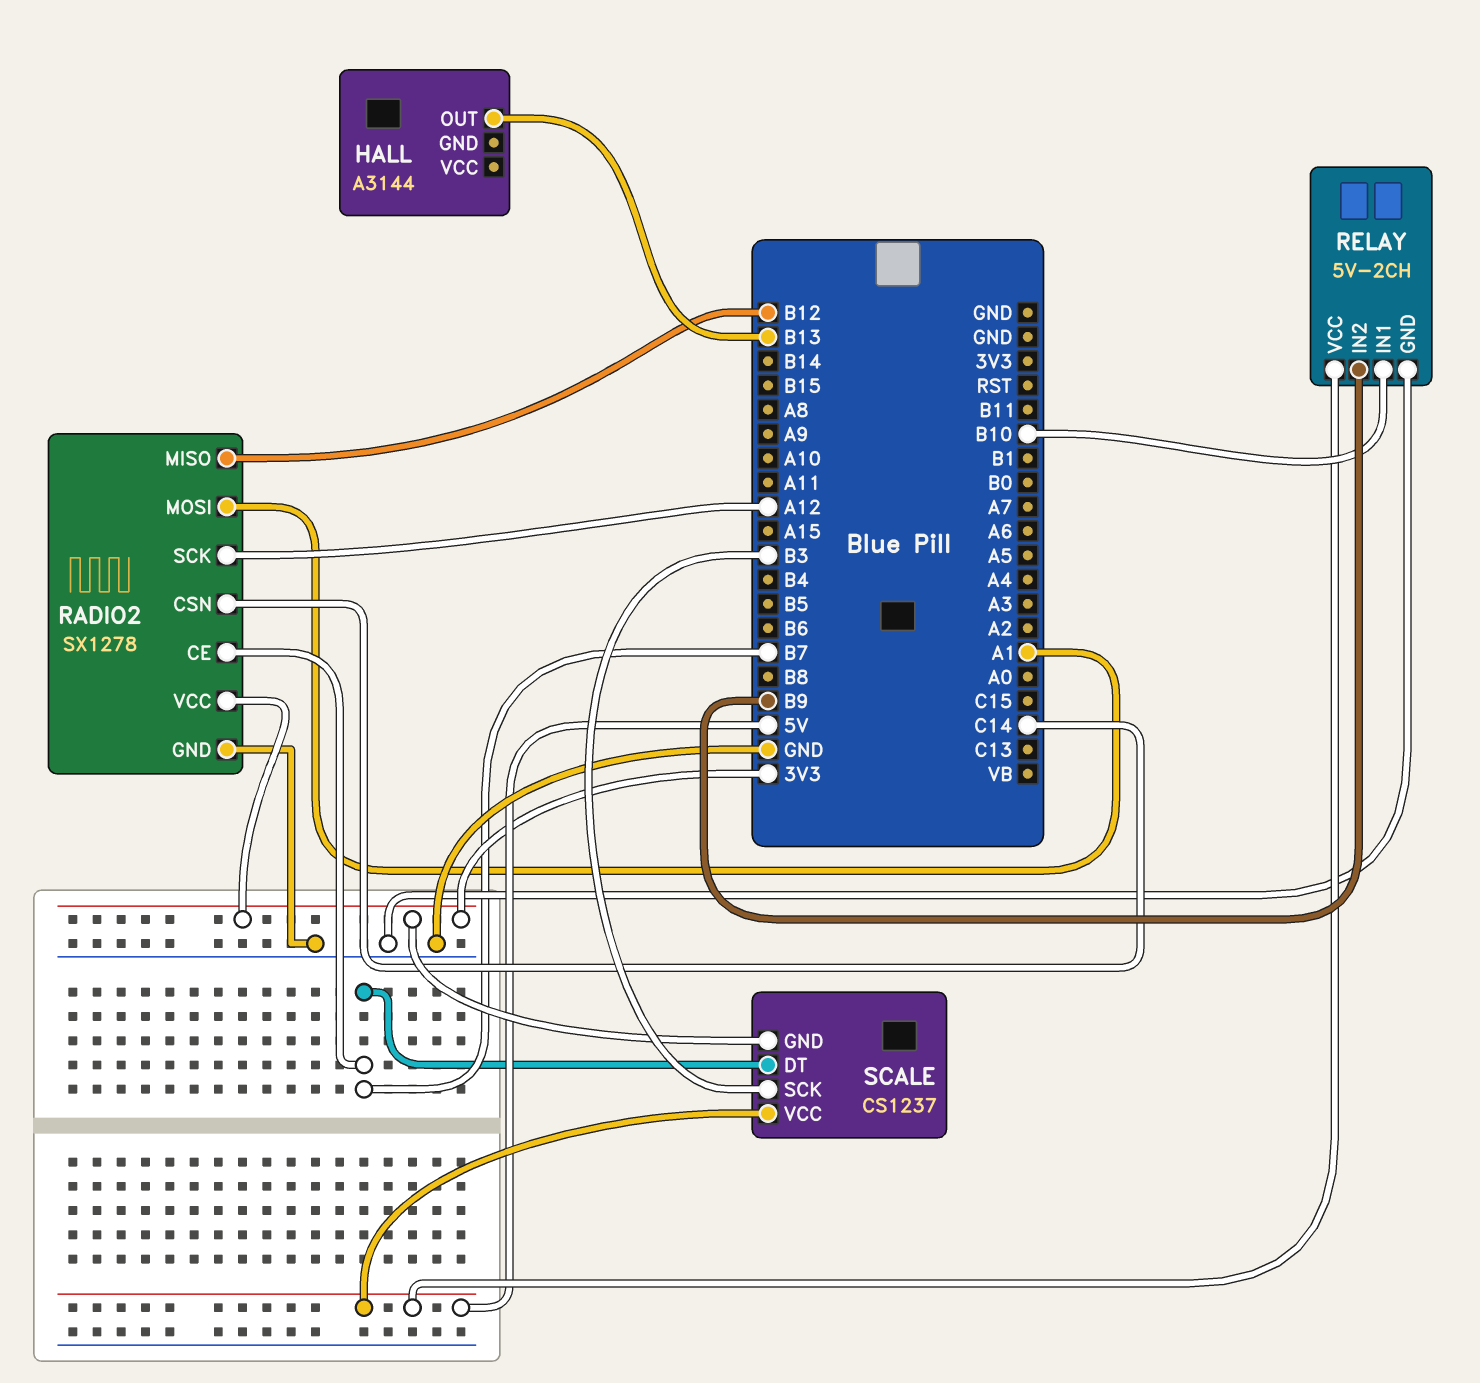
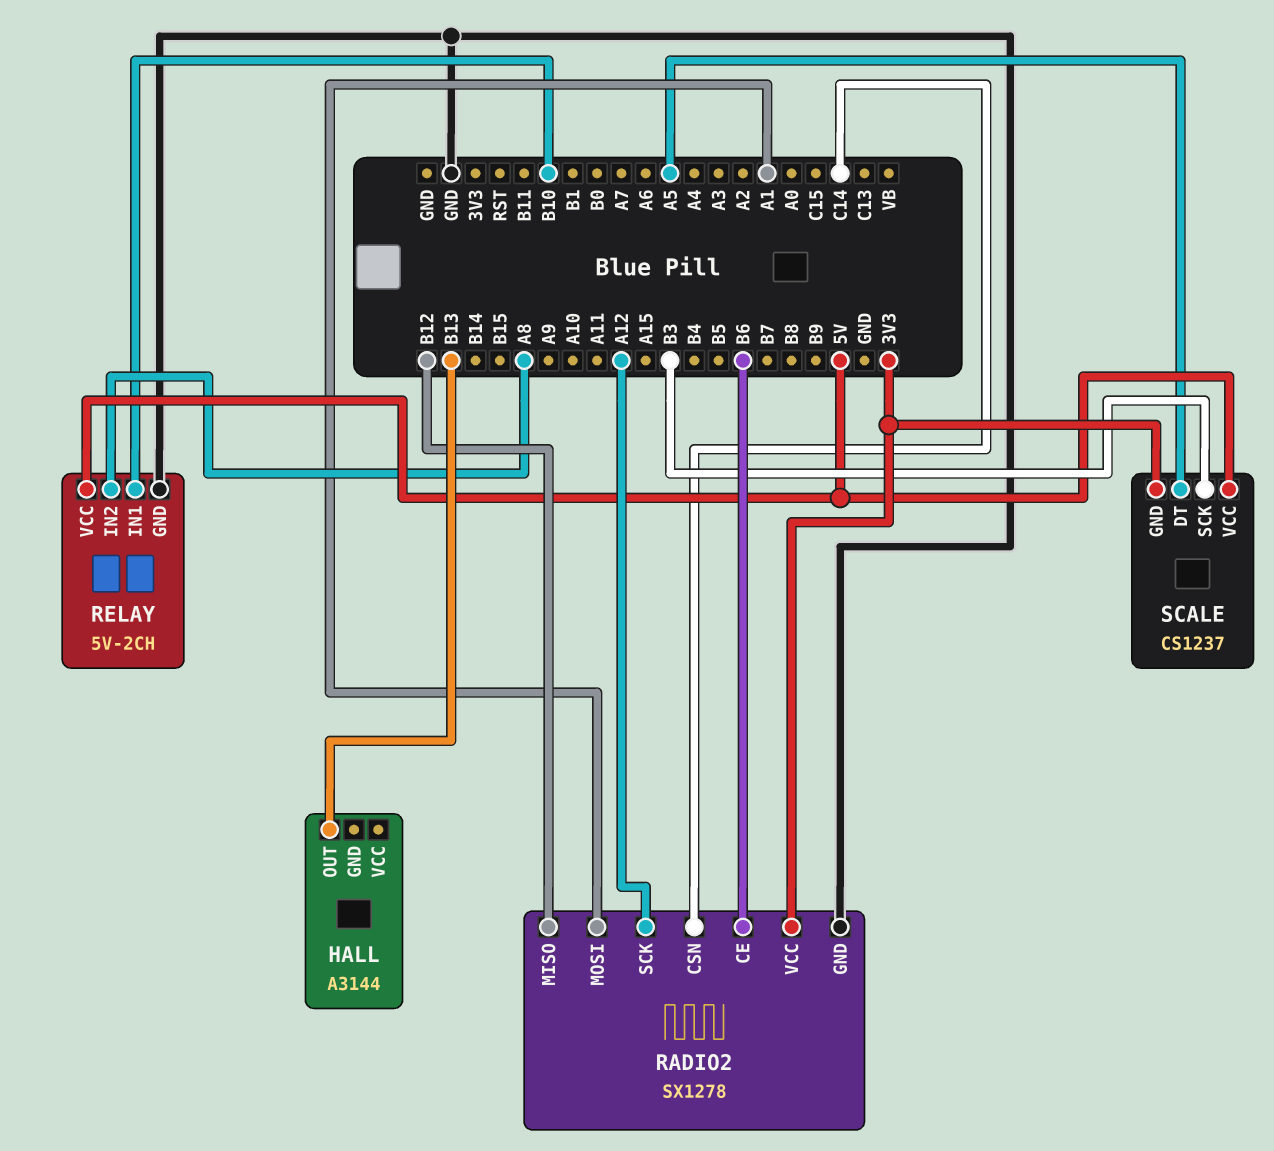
RADIO2 pin CE: B7 -> B6
RELAY pin IN2: B9 -> A8
SCALE pin DT: B7 -> A5

